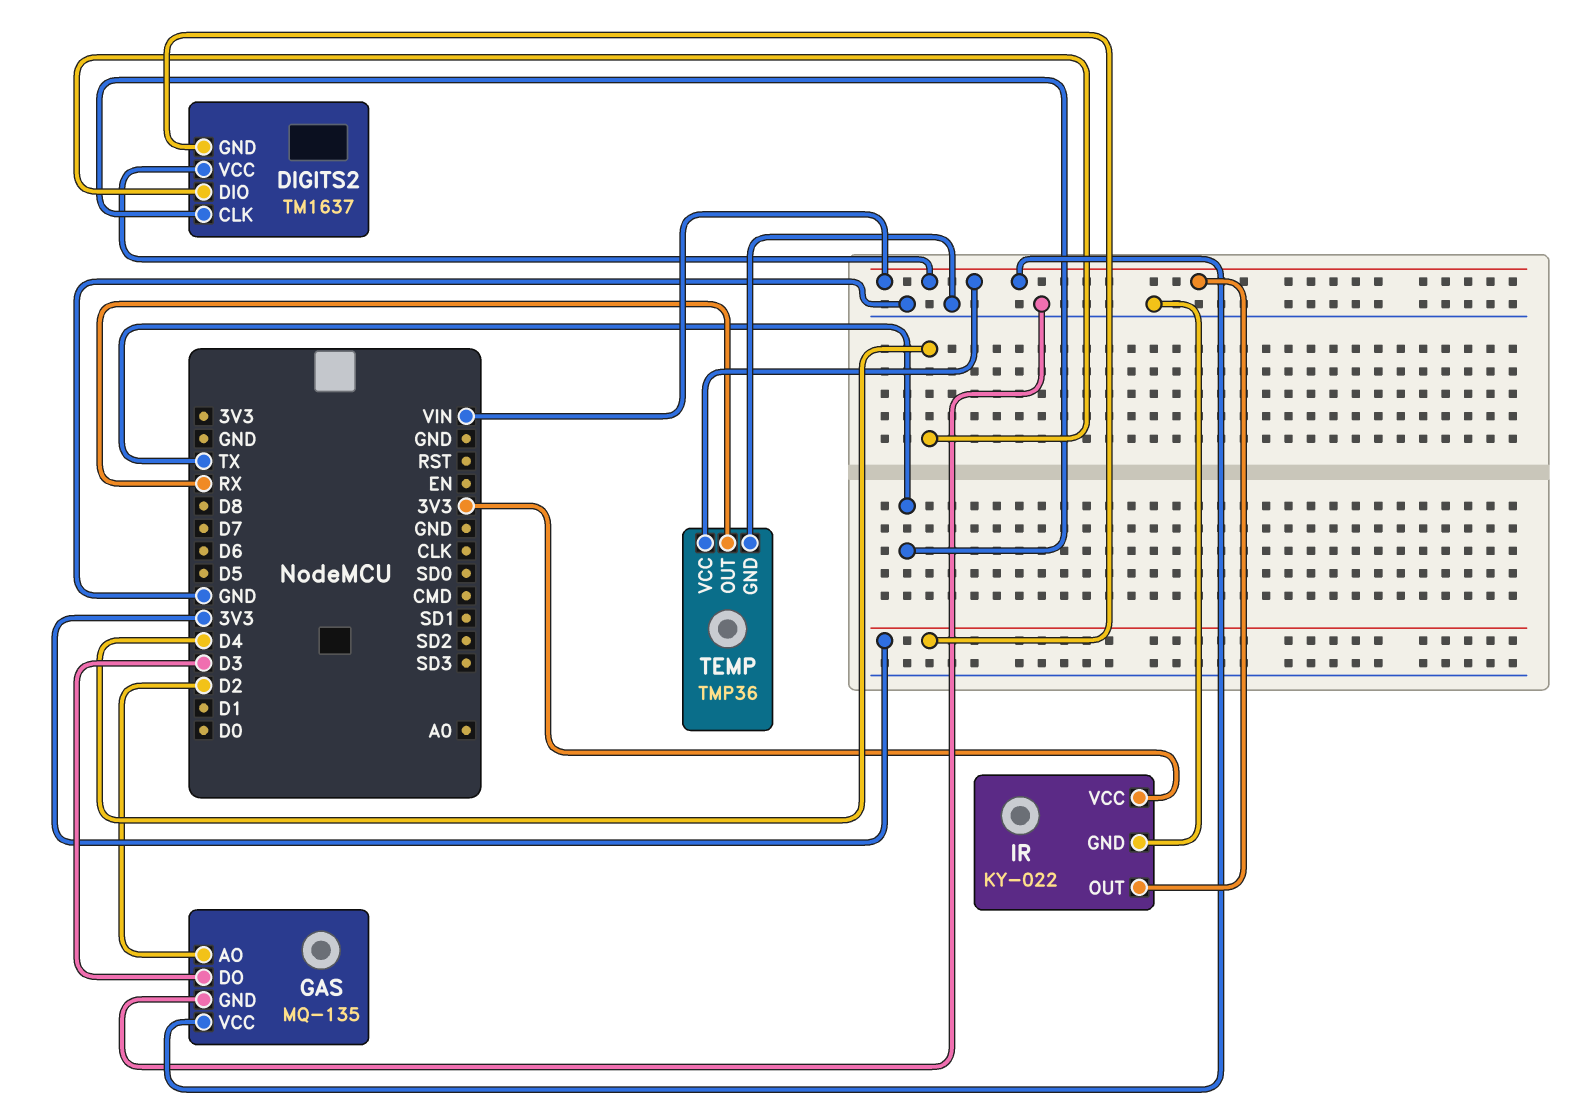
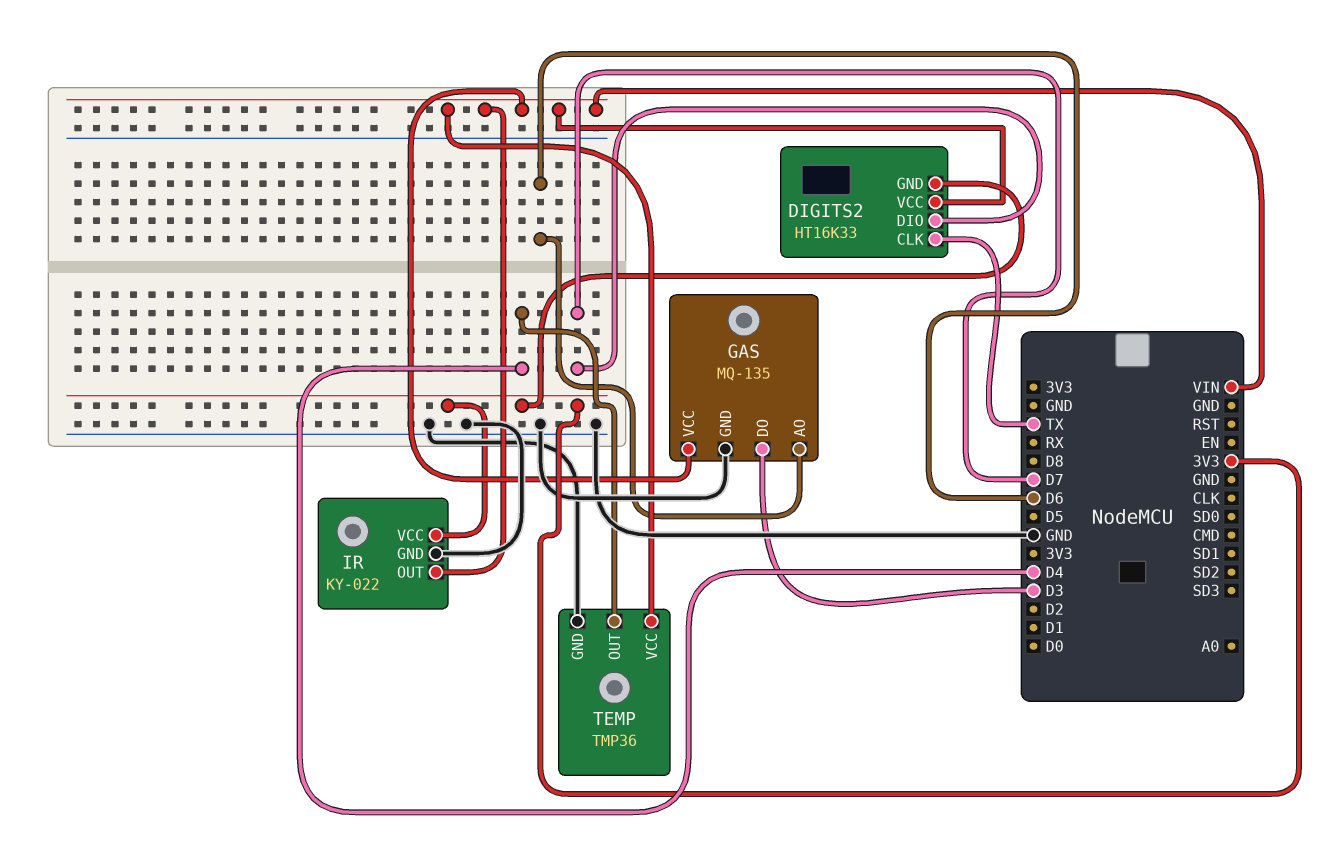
DIGITS2: TM1637 -> HT16K33
DIGITS2 pin DIO: D4 -> D7
GAS pin AO: D2 -> D6
TEMP pin OUT: RX -> D4

